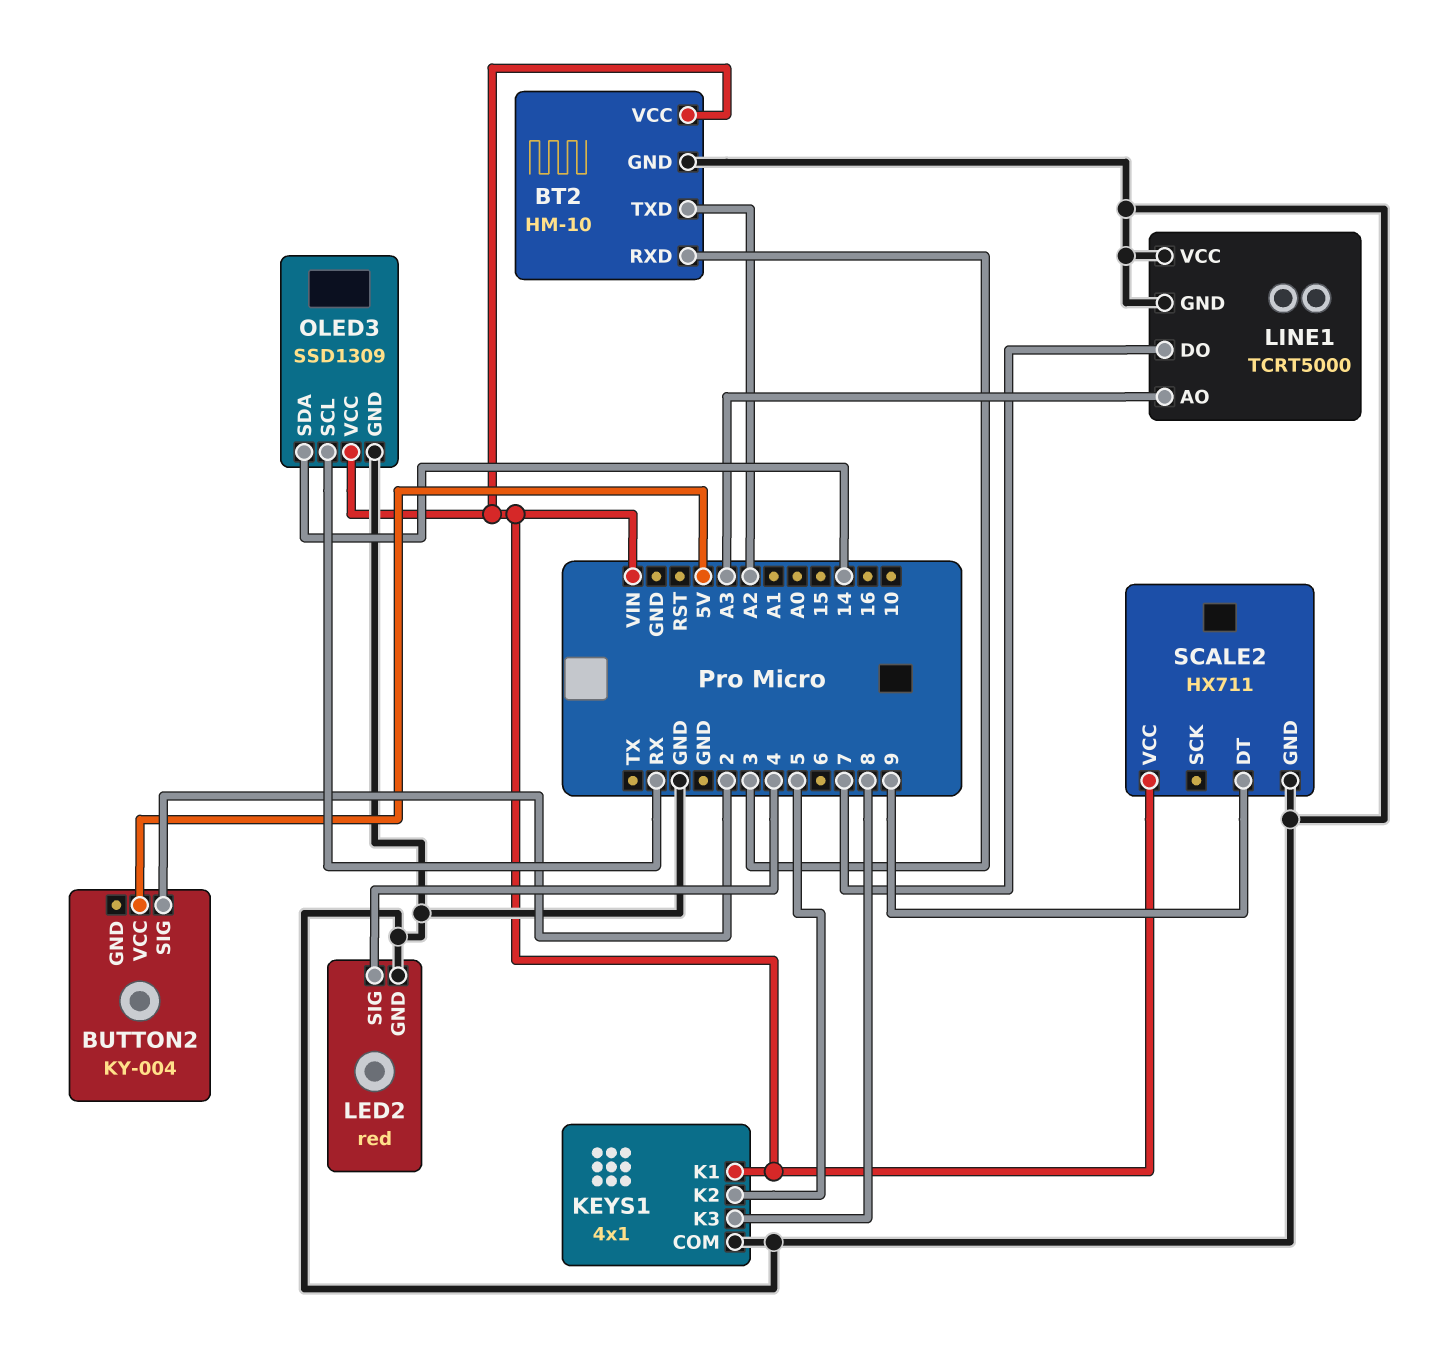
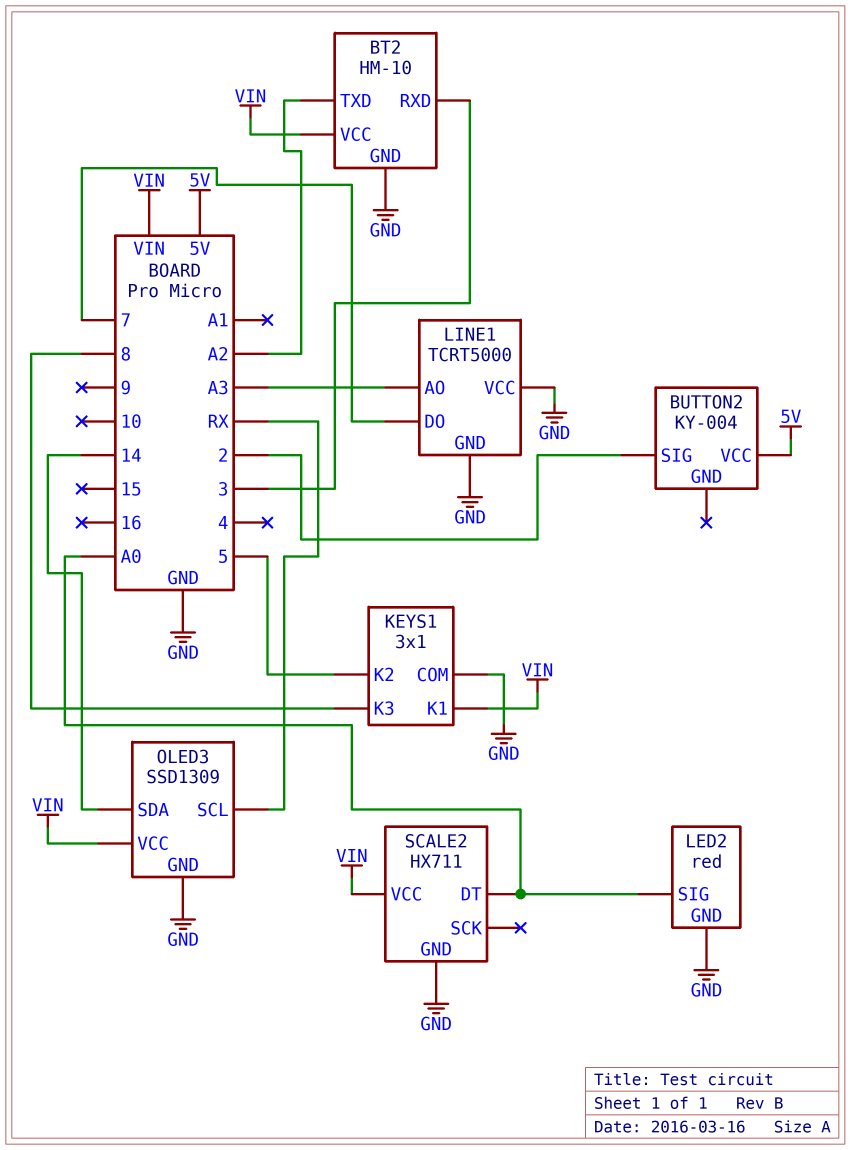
KEYS1: 4x1 -> 3x1
LED2 pin SIG: 4 -> A0
SCALE2 pin DT: 9 -> A0

